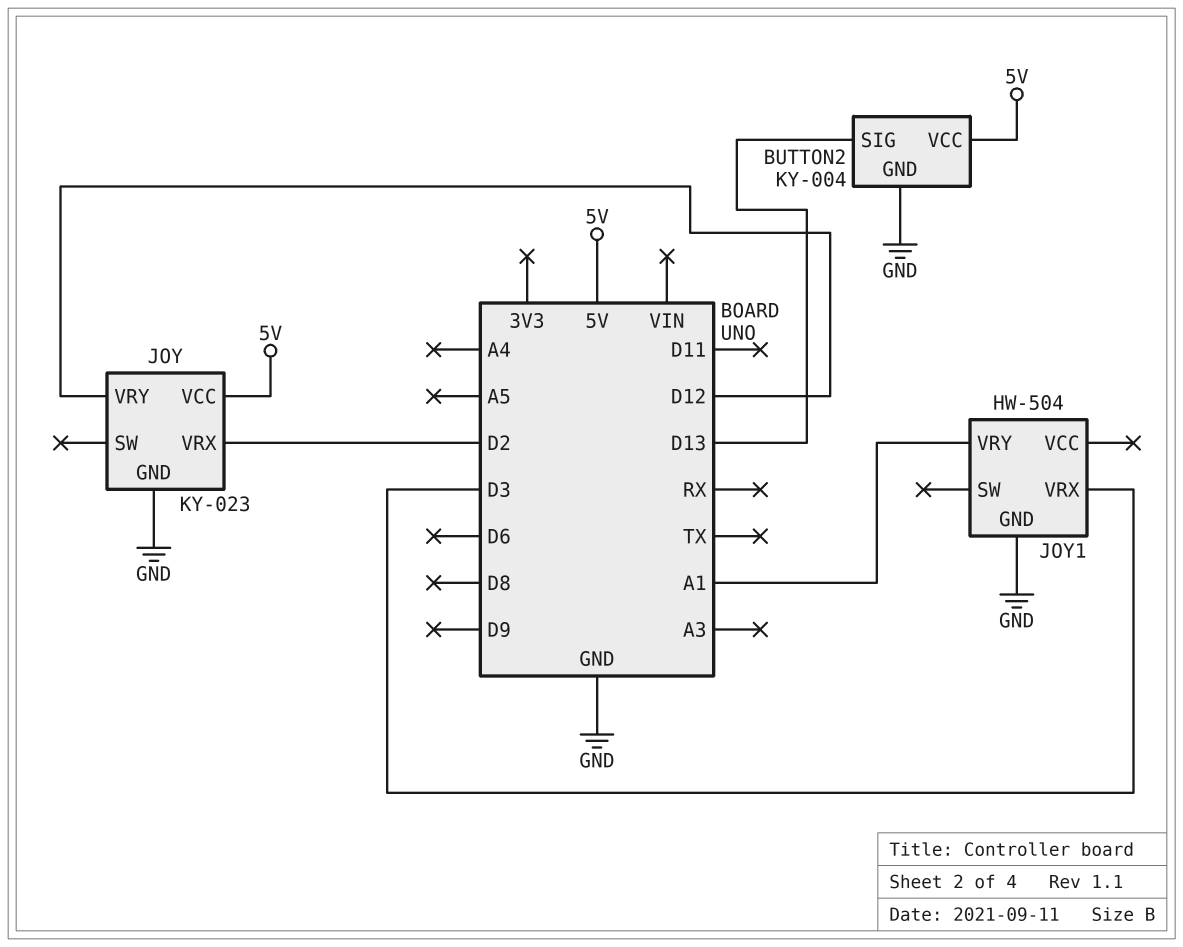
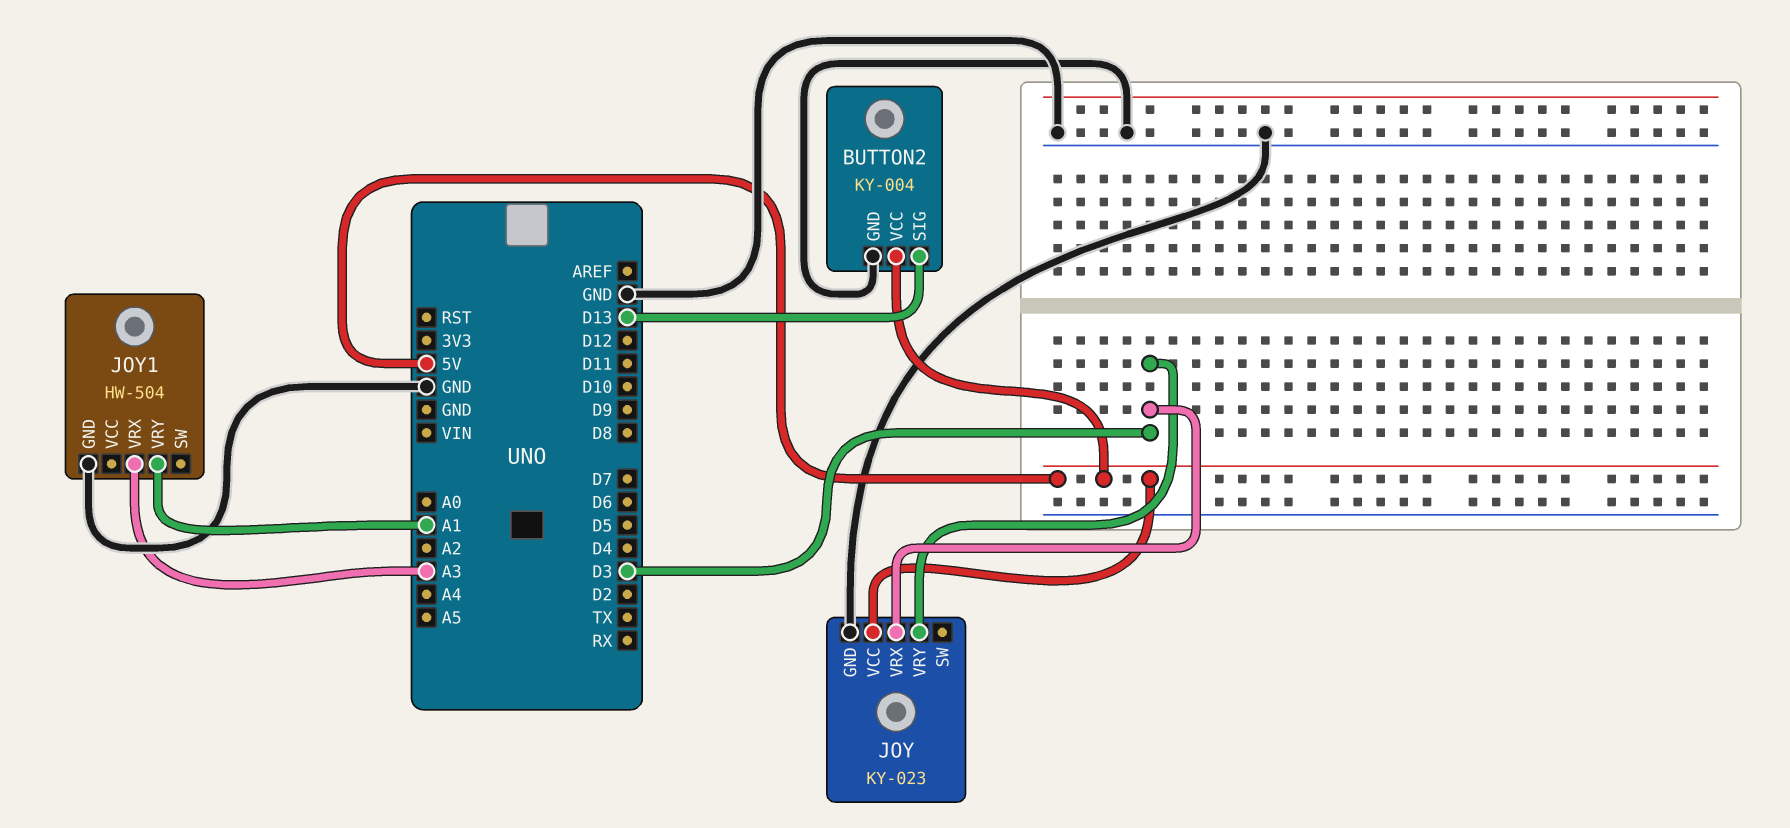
JOY pin VRX: D2 -> D3
JOY pin VRY: D12 -> D3
JOY1 pin VRX: D3 -> A3

